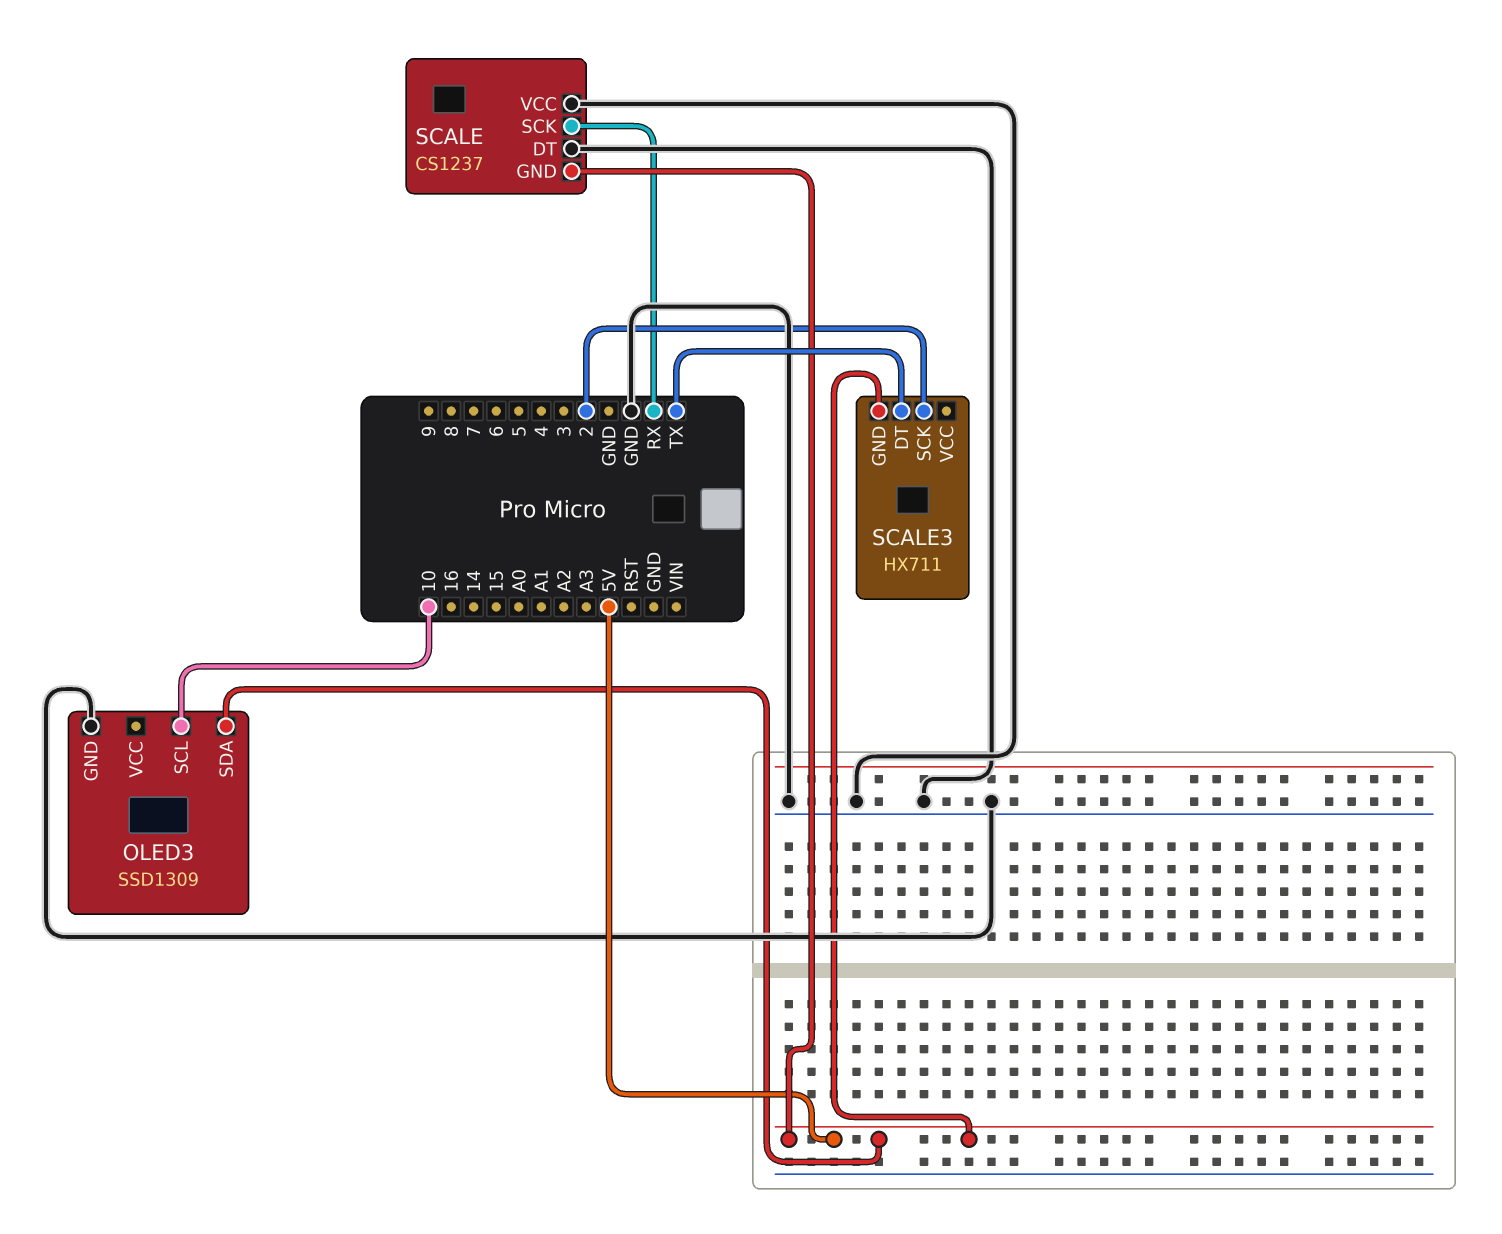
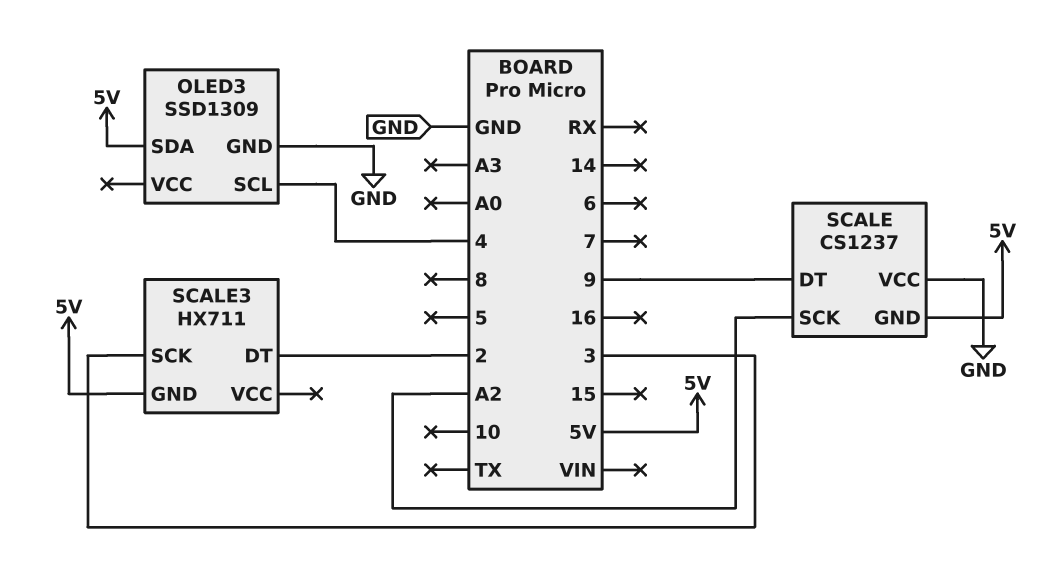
OLED3 pin SCL: 10 -> 4
SCALE pin DT: GND -> 9
SCALE pin SCK: RX -> A2
SCALE3 pin DT: TX -> 2
SCALE3 pin SCK: 2 -> 3

